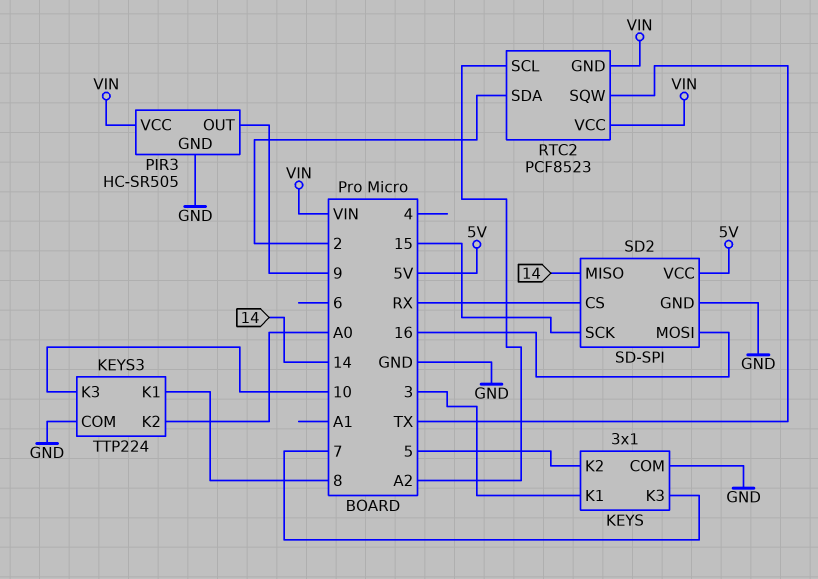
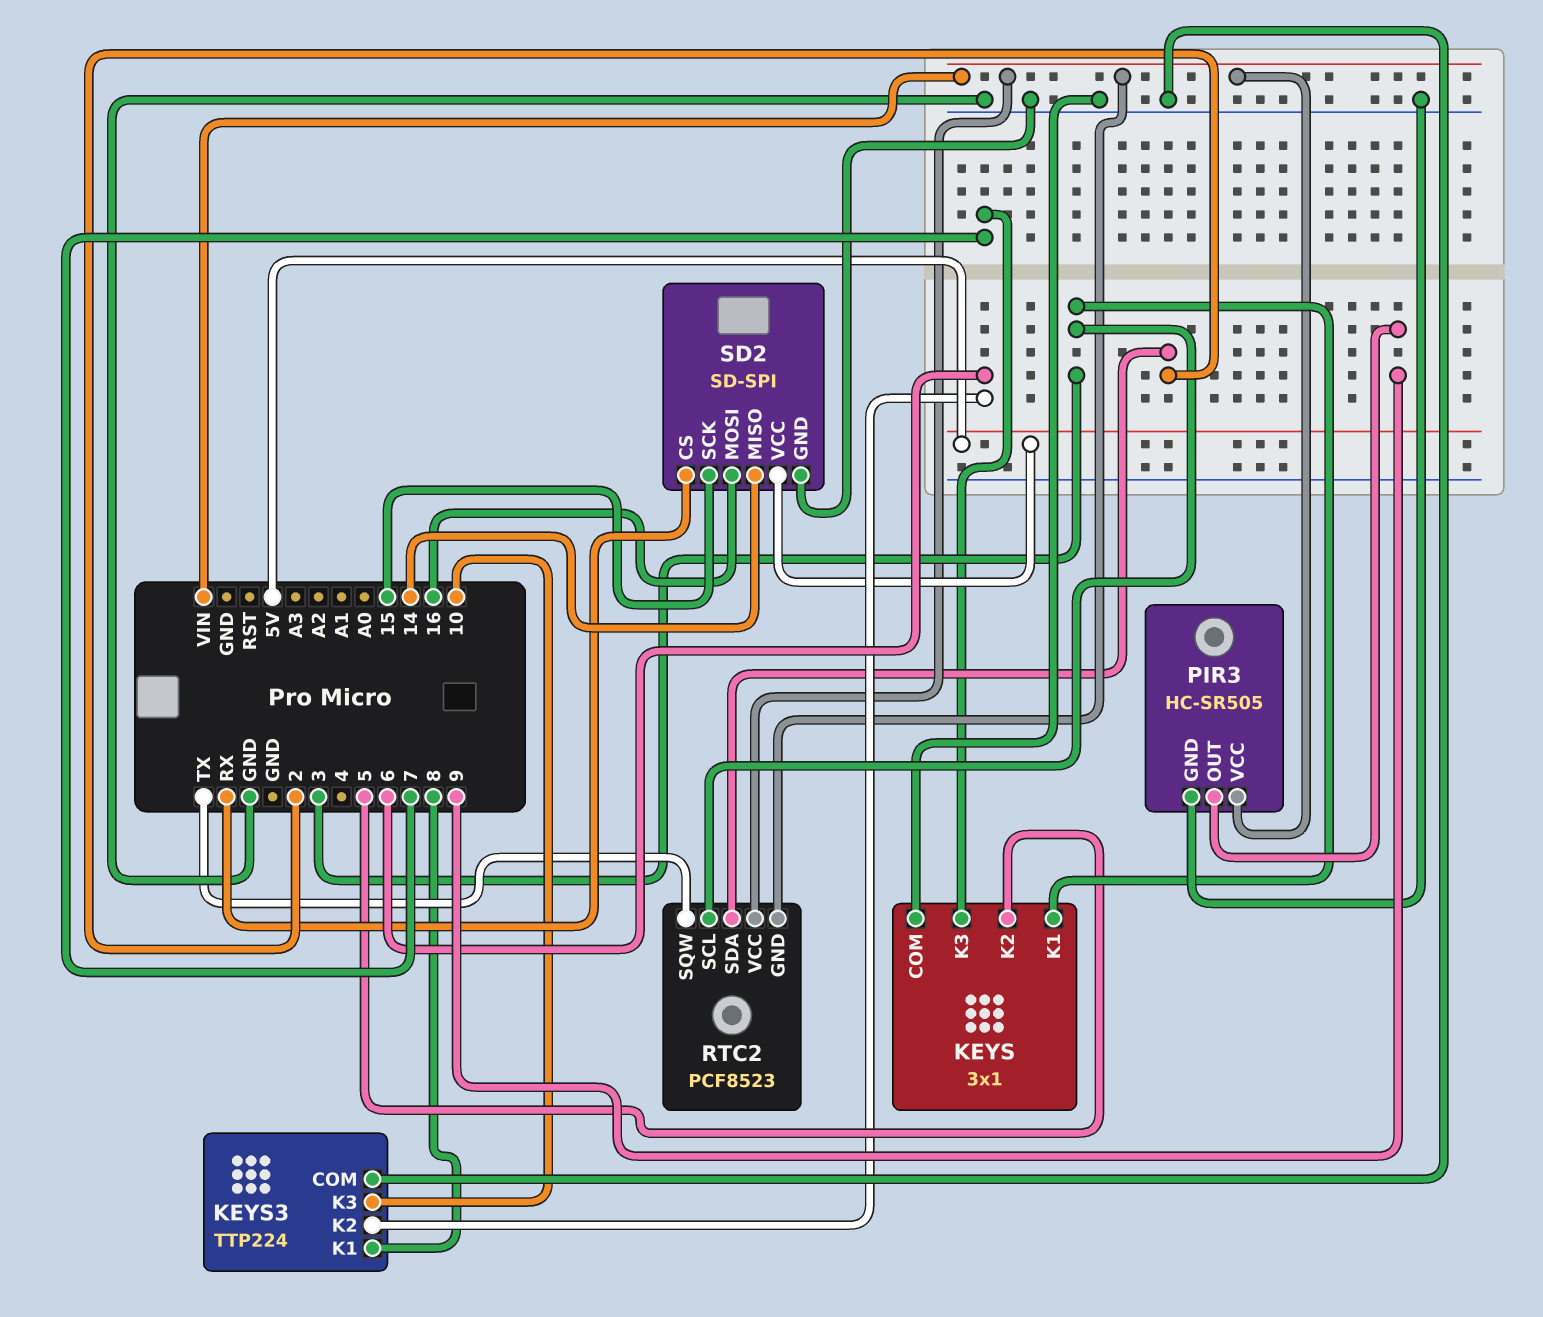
KEYS3 pin K2: A0 -> 6
RTC2 pin SCL: A2 -> 3

